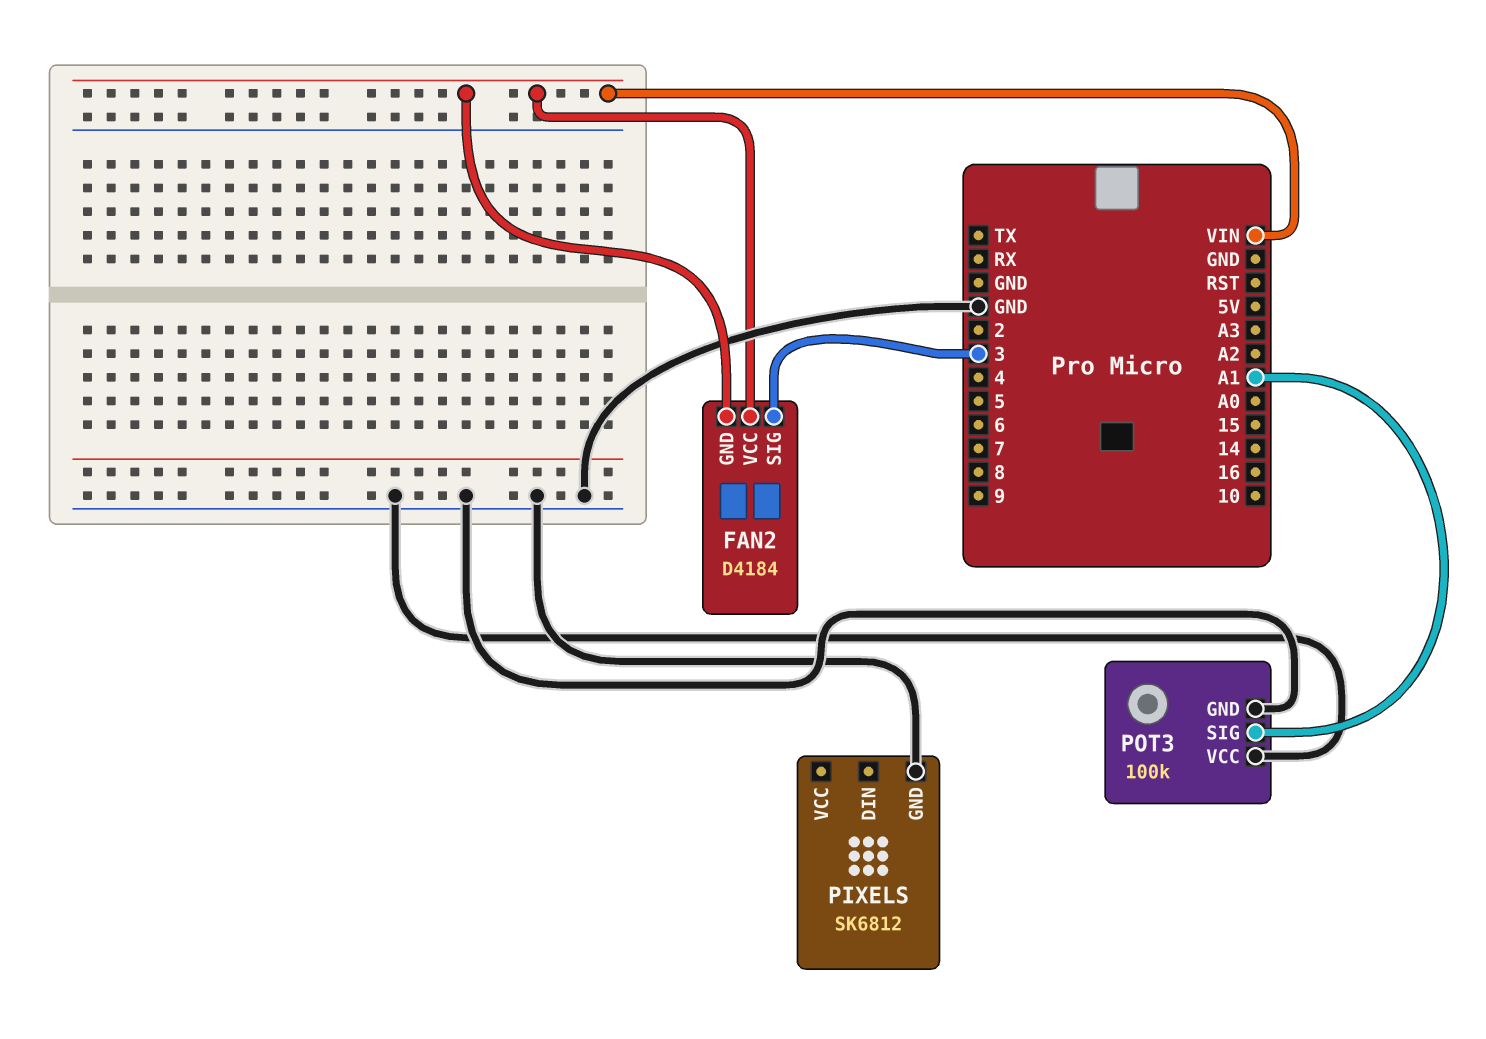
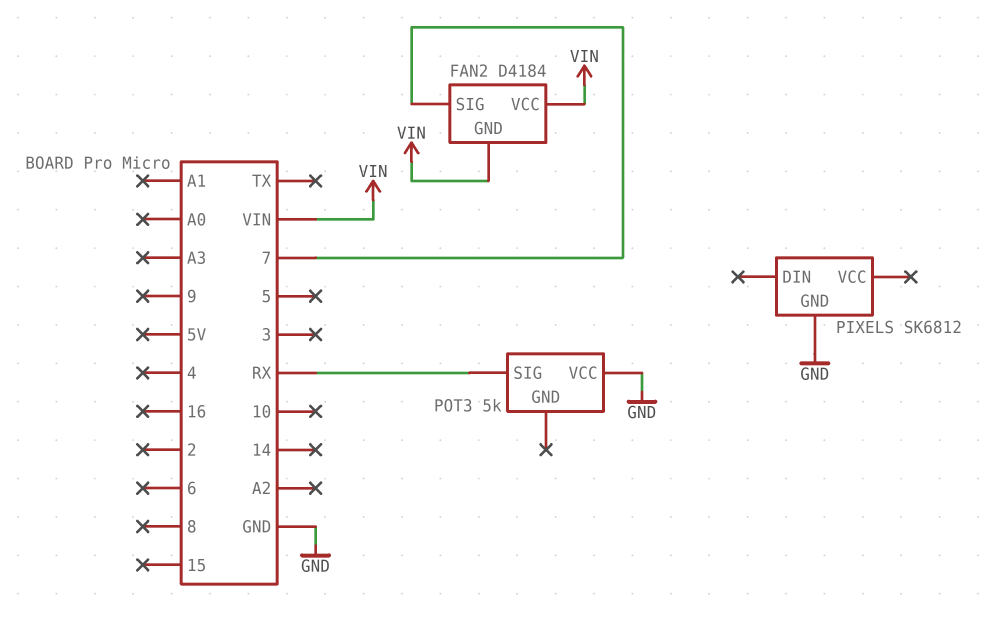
FAN2 pin SIG: 3 -> 7
POT3: 100k -> 5k
POT3 pin GND: GND -> none
POT3 pin SIG: A1 -> RX

